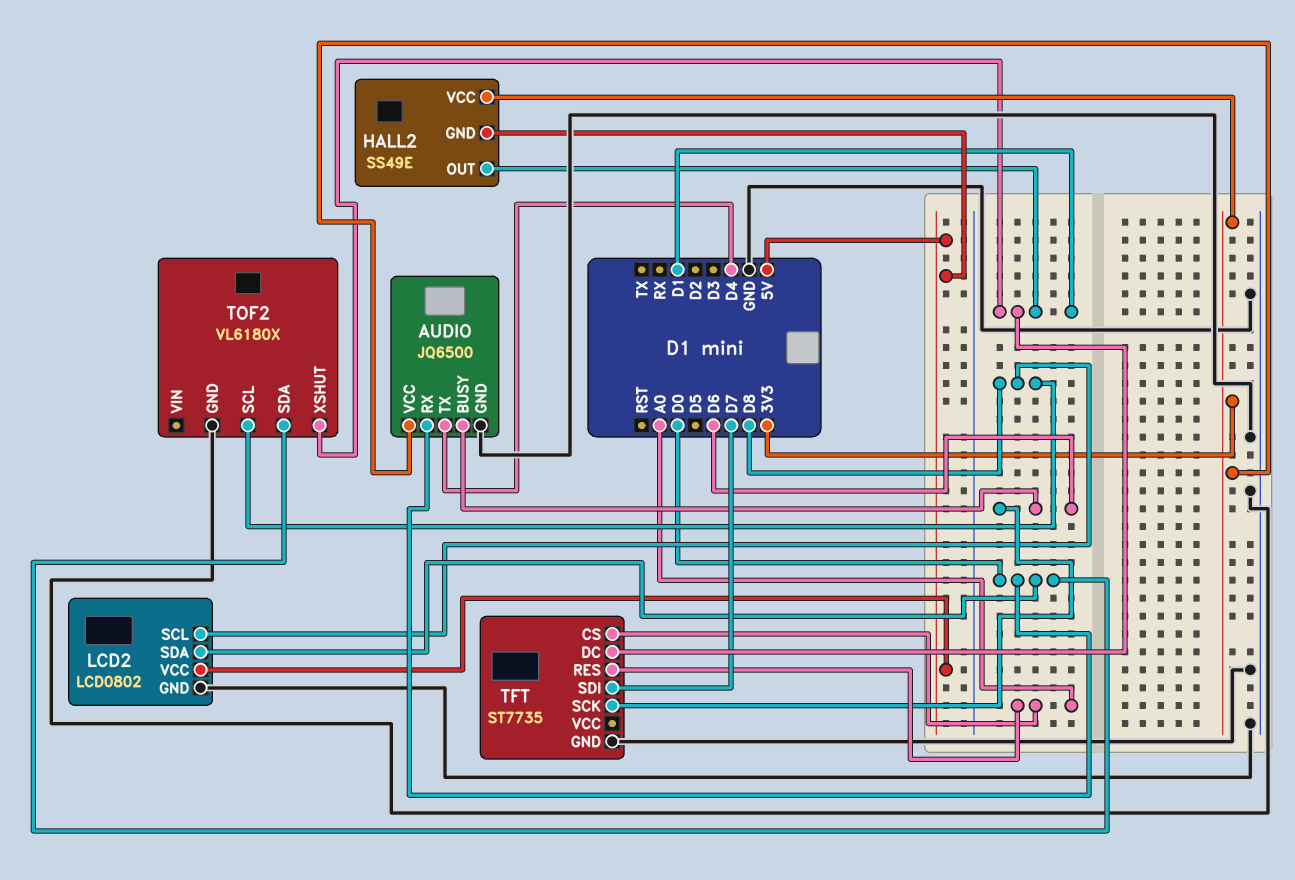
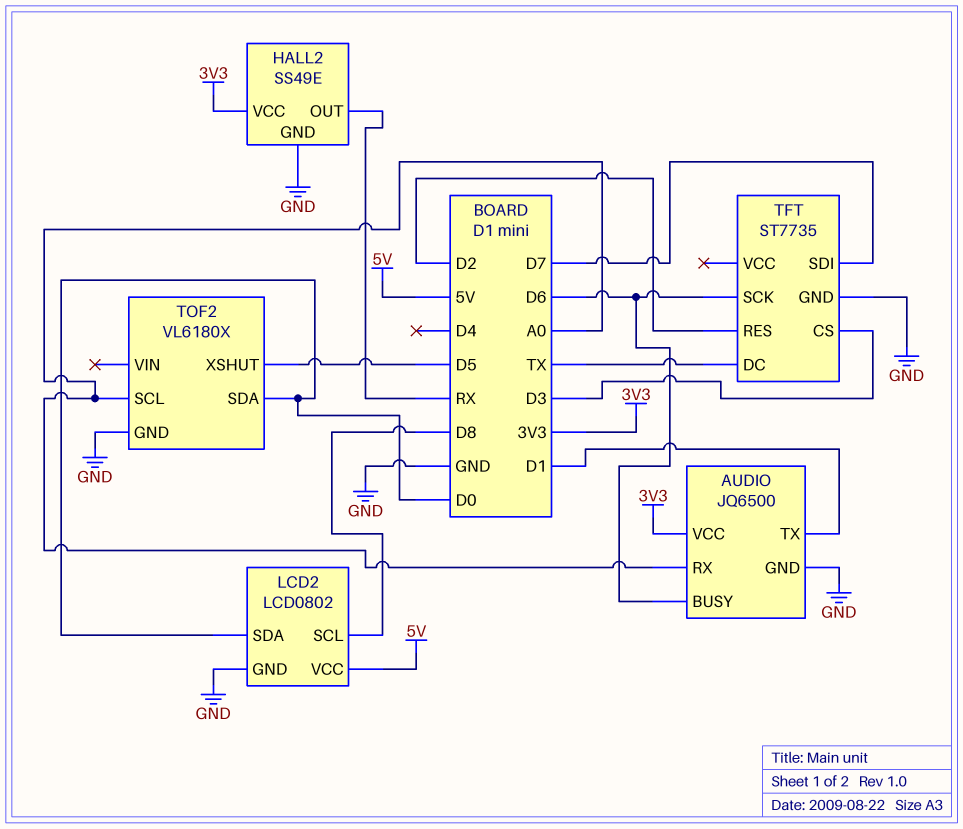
AUDIO pin RX: D0 -> A0
AUDIO pin TX: D4 -> D1
HALL2 pin GND: 5V -> GND
HALL2 pin OUT: D1 -> RX
TFT pin CS: A0 -> D3
TFT pin DC: D1 -> TX
TFT pin RES: A0 -> D2
TOF2 pin SCL: D8 -> A0
TOF2 pin XSHUT: D1 -> D5

